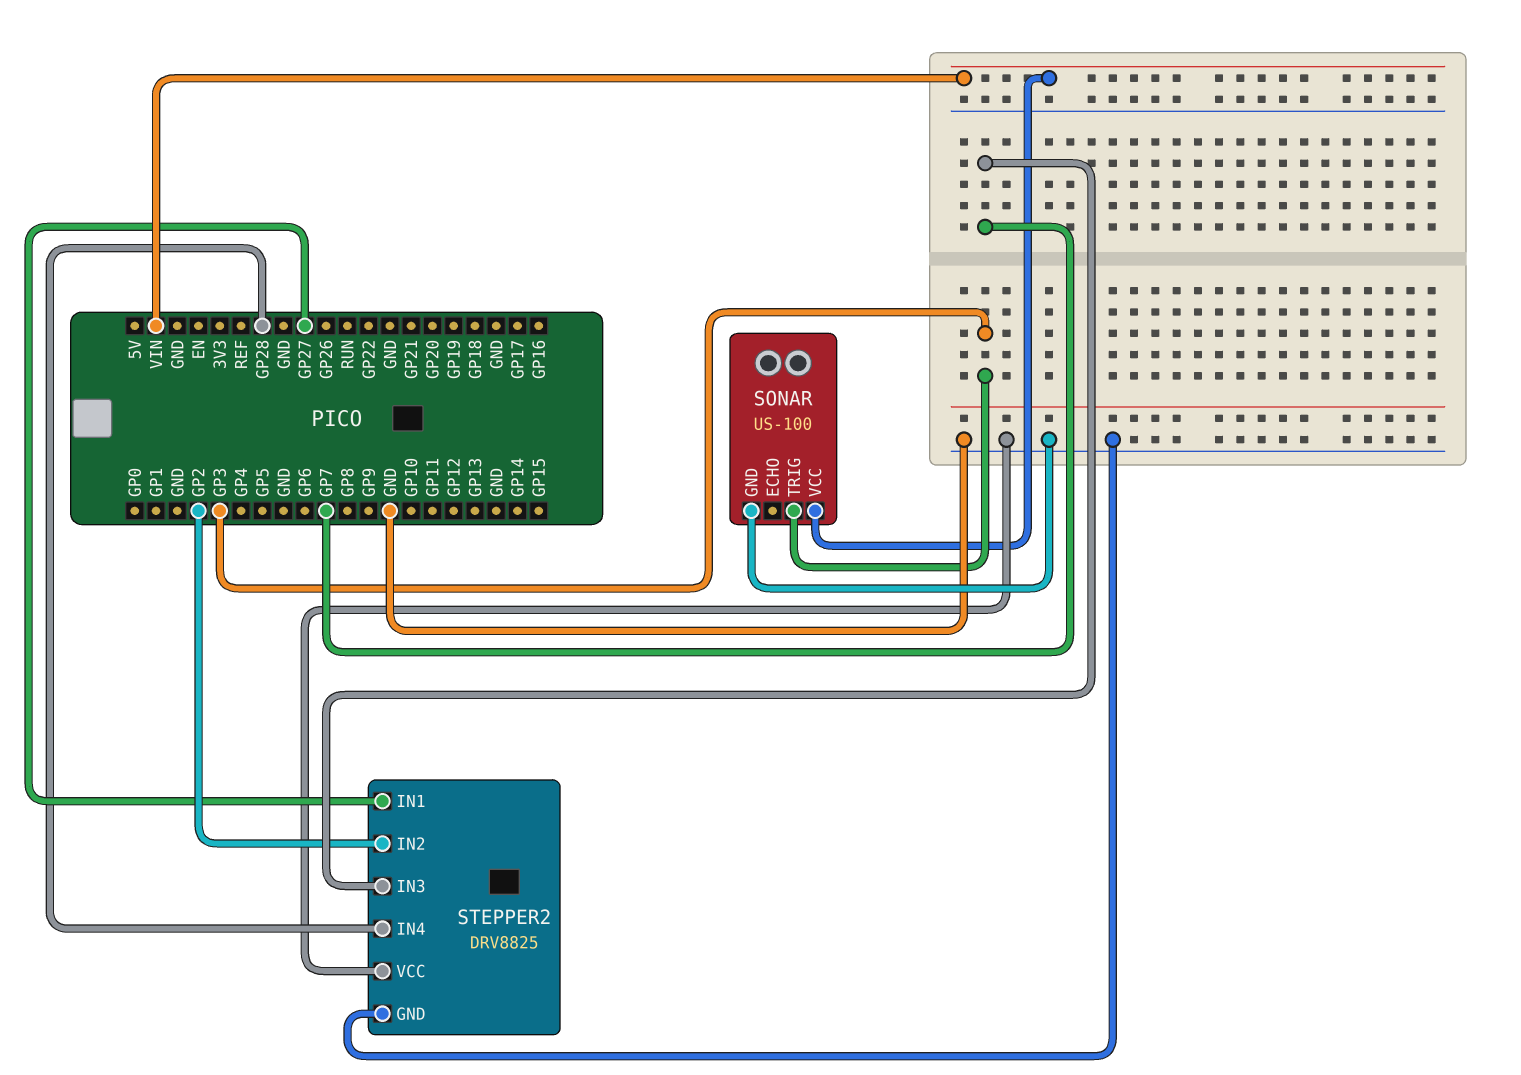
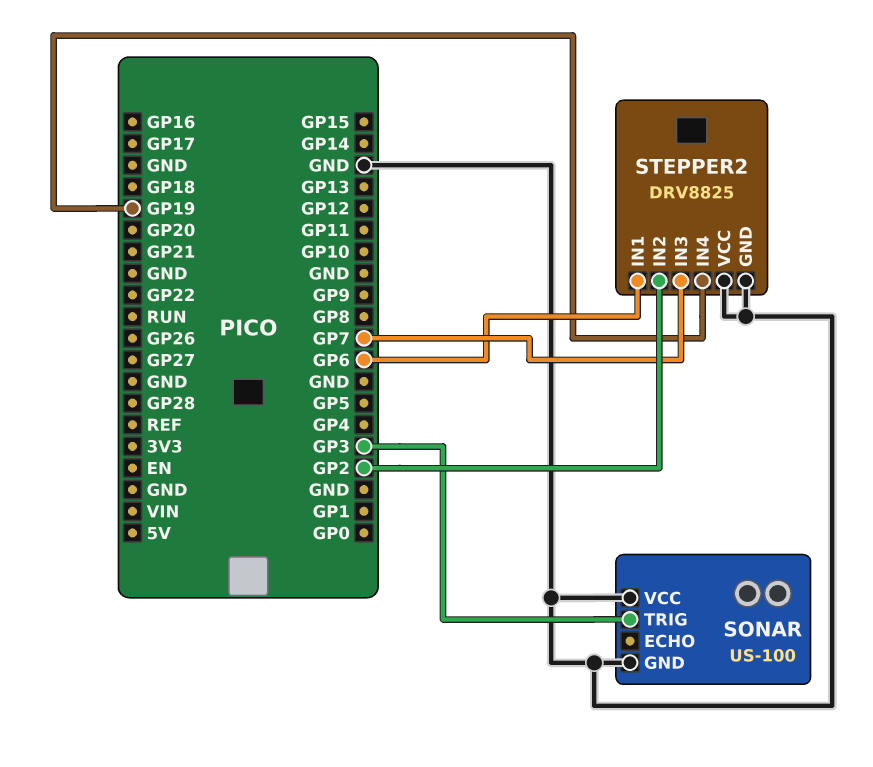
SONAR pin VCC: VIN -> GND
STEPPER2 pin IN1: GP27 -> GP6
STEPPER2 pin IN4: GP28 -> GP19

